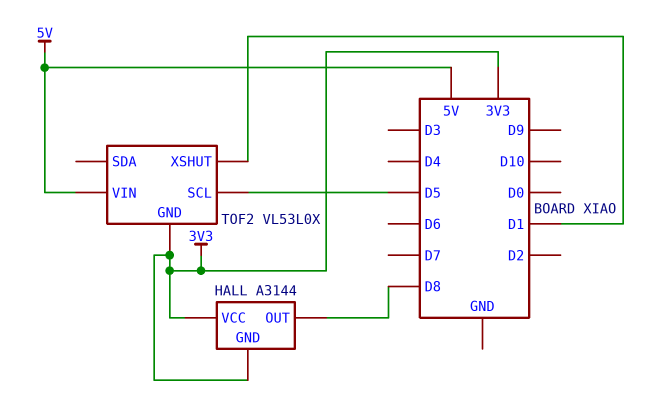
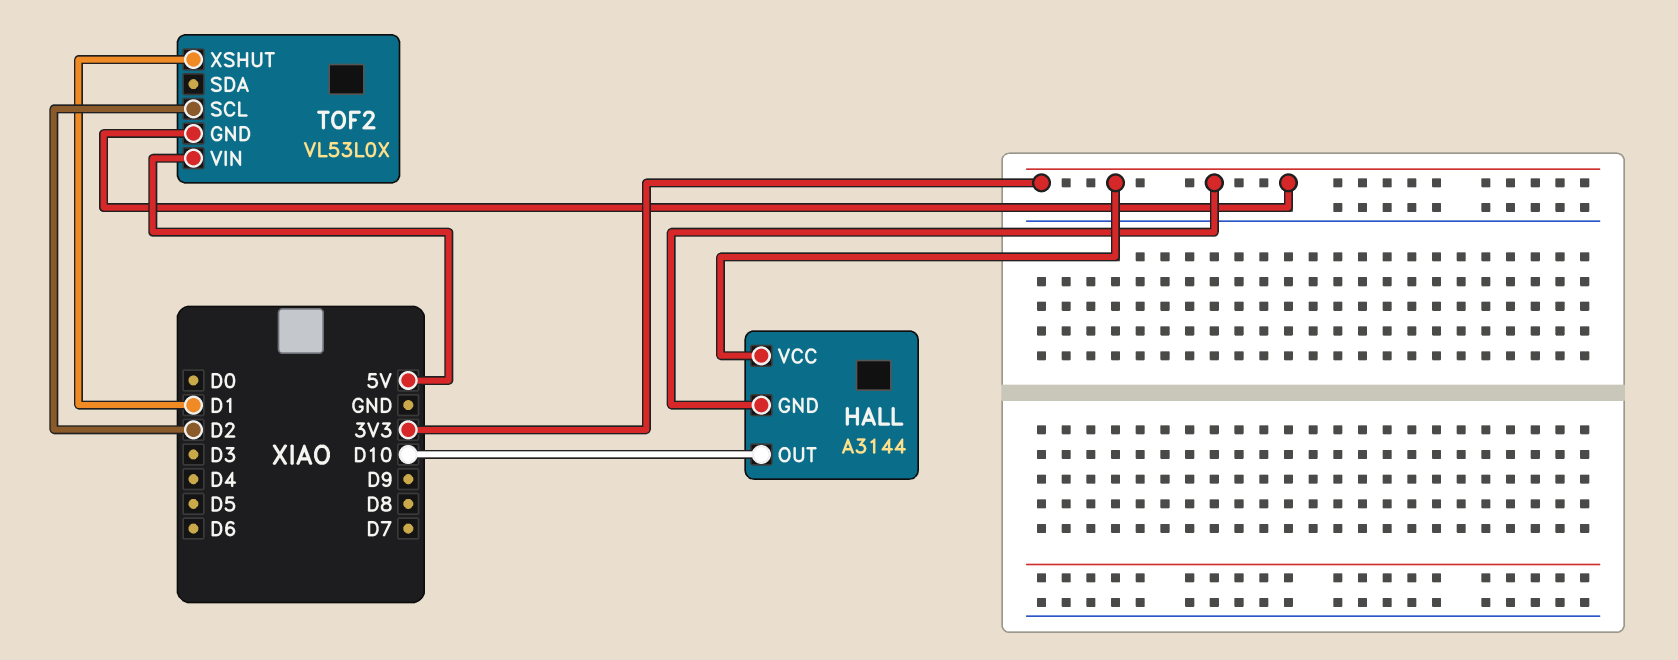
HALL pin OUT: D8 -> D10
TOF2 pin SCL: D5 -> D2

